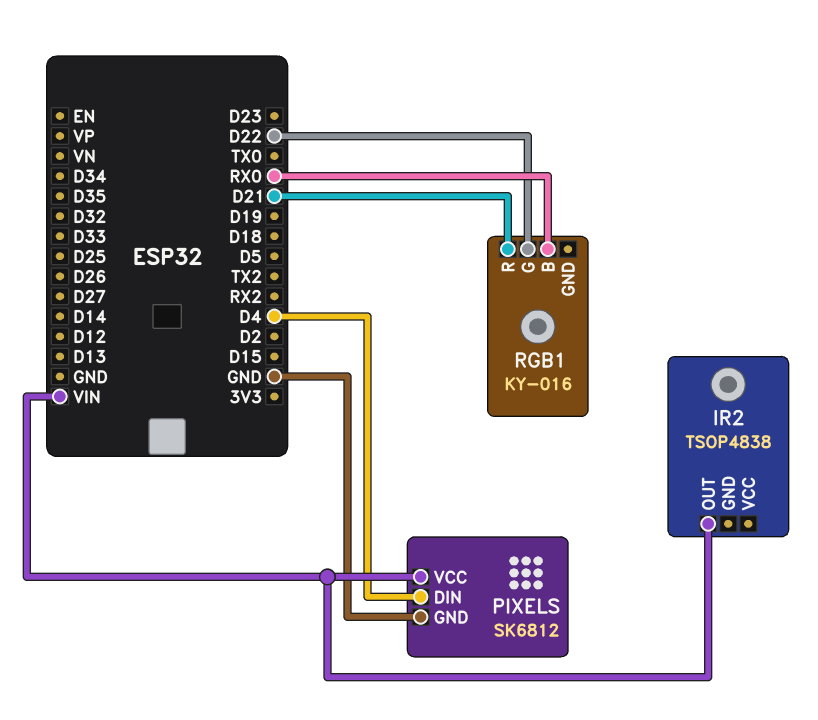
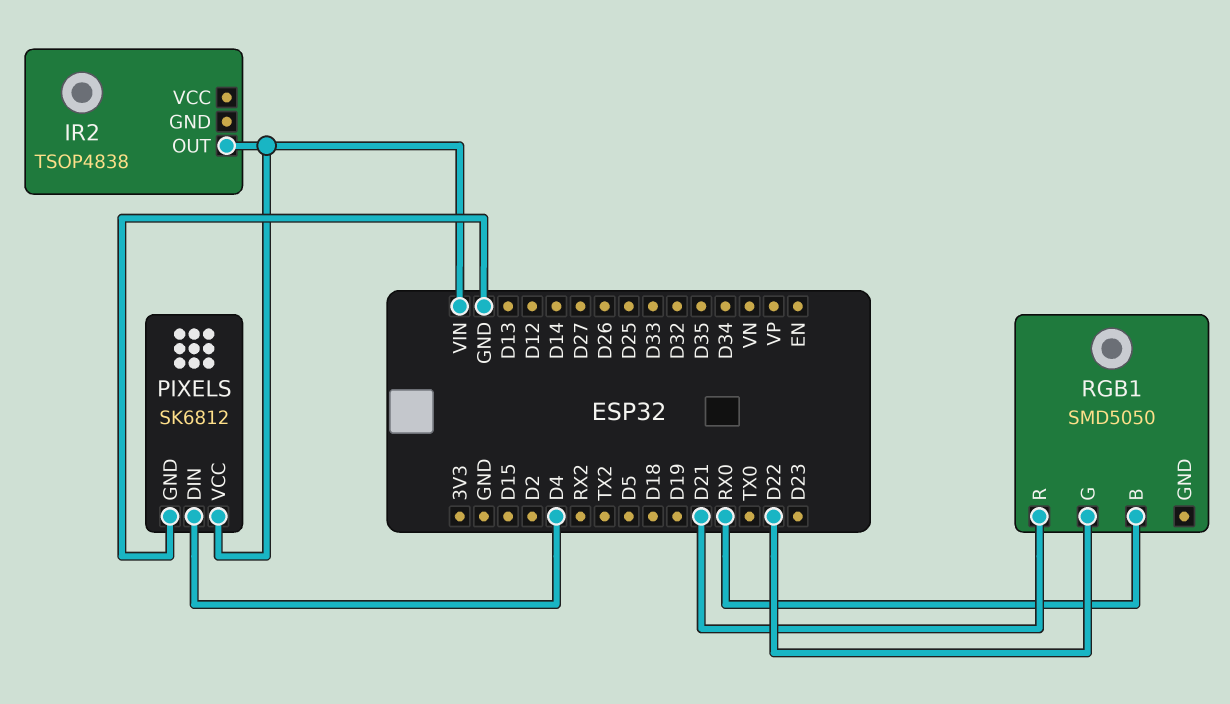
RGB1: KY-016 -> SMD5050

